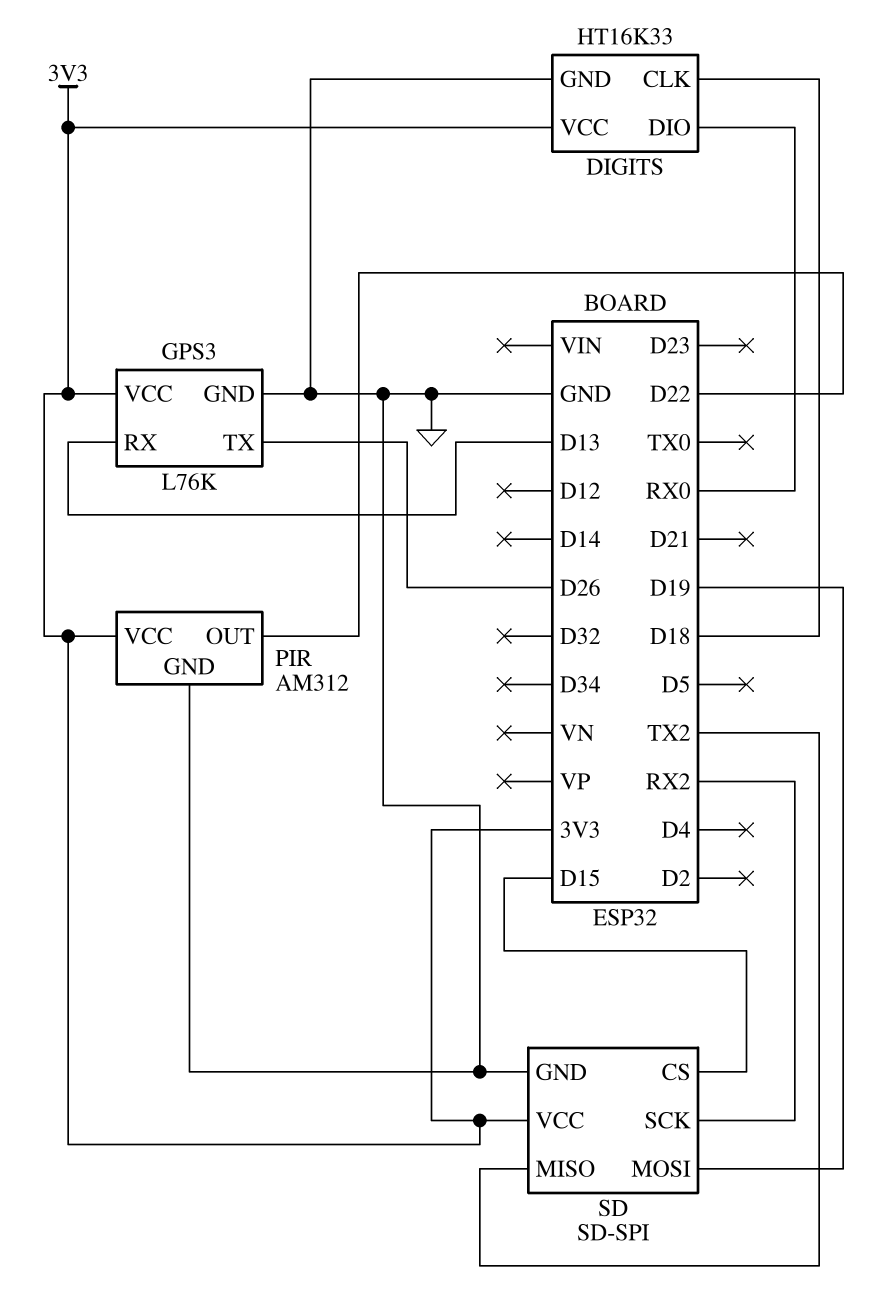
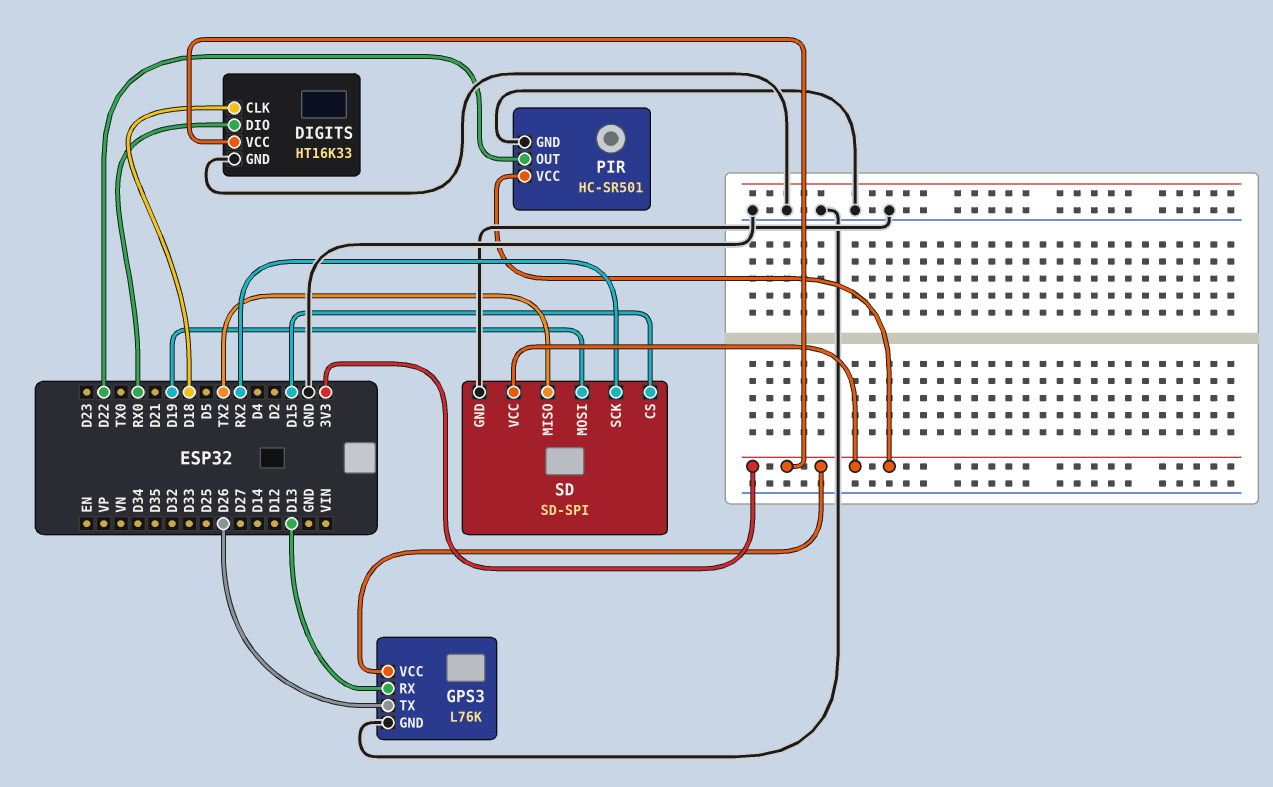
PIR: AM312 -> HC-SR501

